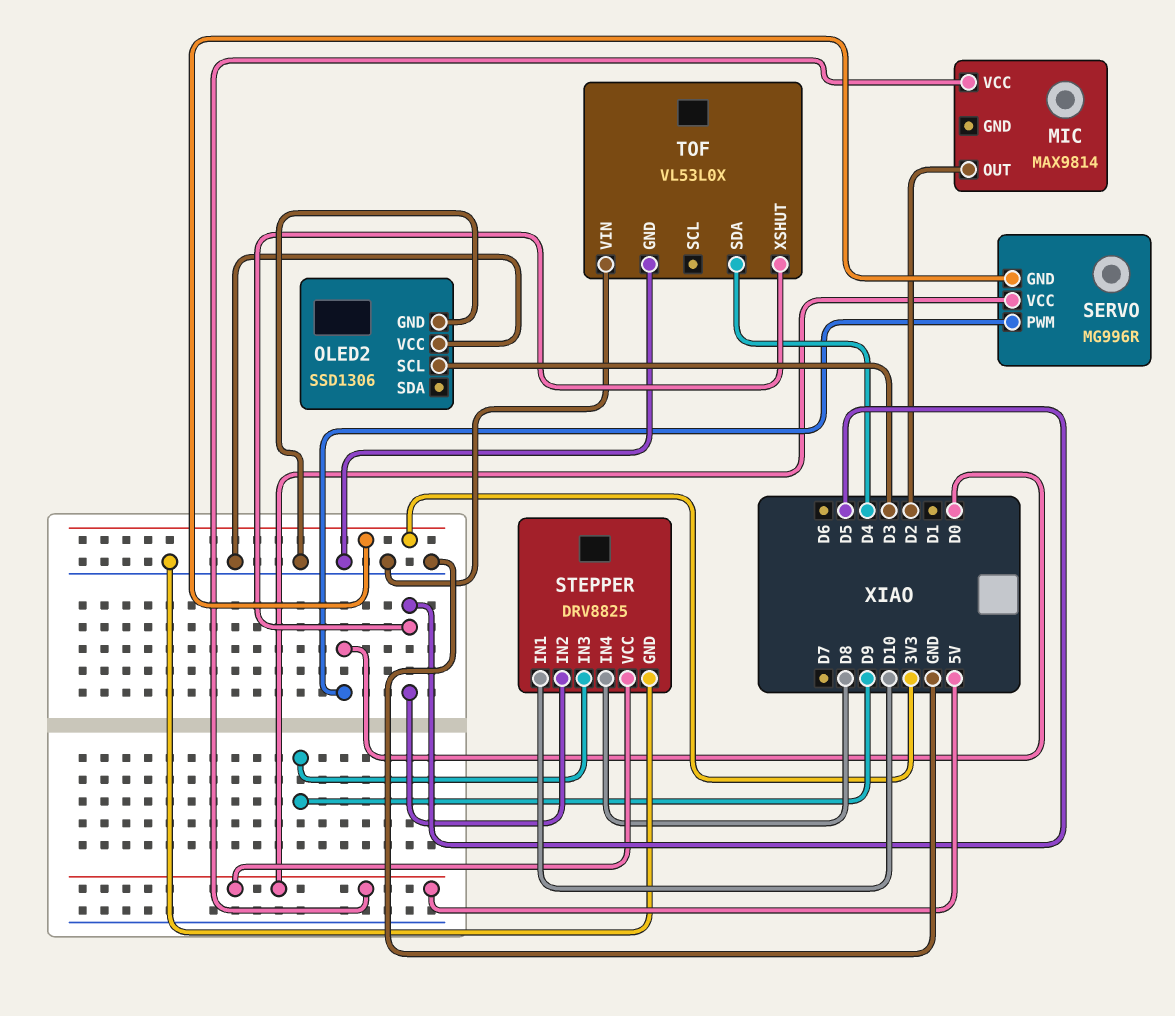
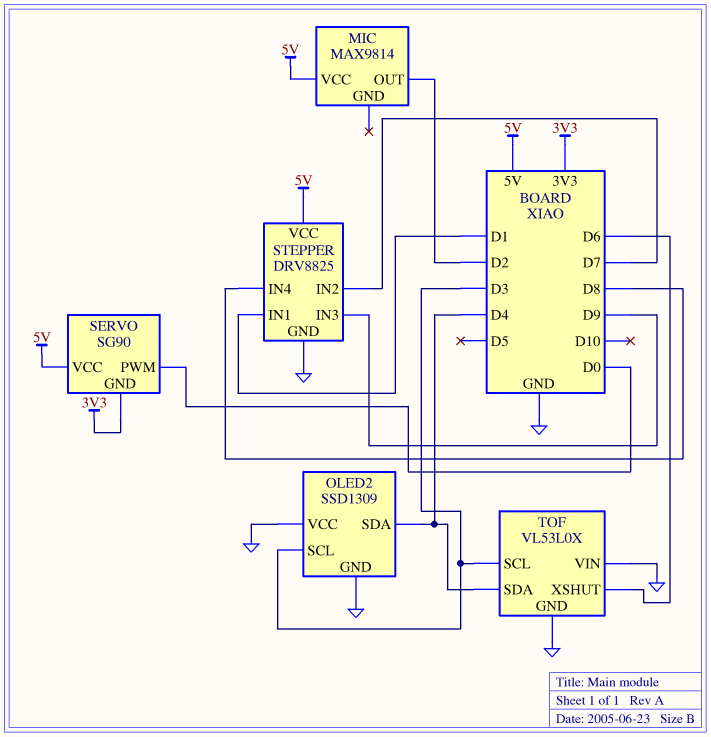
OLED2: SSD1306 -> SSD1309
OLED2 pin SDA: none -> D4
SERVO: MG996R -> SG90
STEPPER pin IN1: D10 -> D1
STEPPER pin IN2: D5 -> D7
TOF pin SCL: none -> D3
TOF pin XSHUT: D5 -> D6

